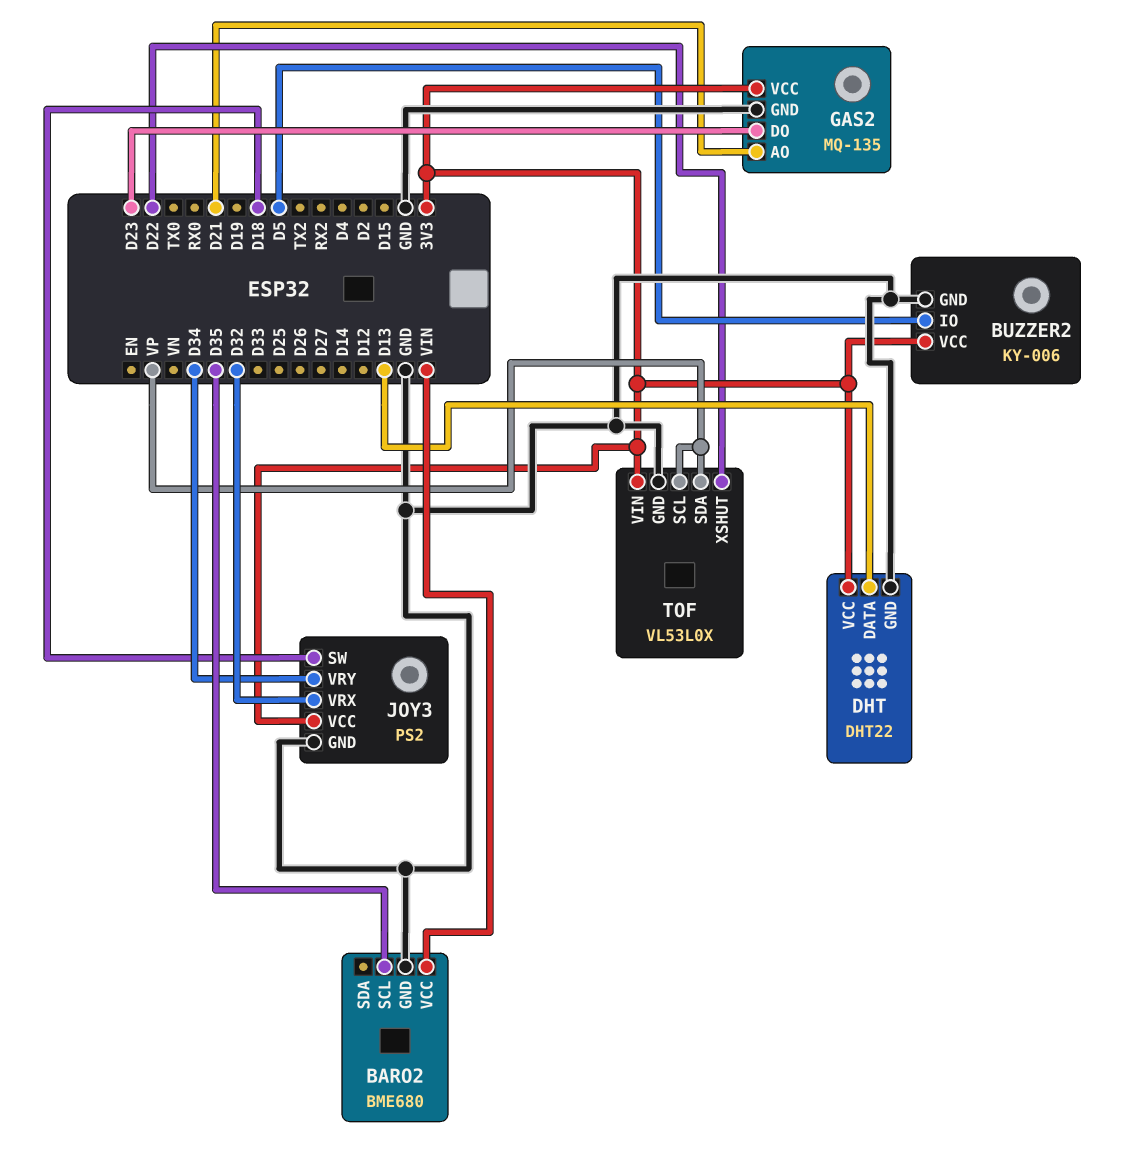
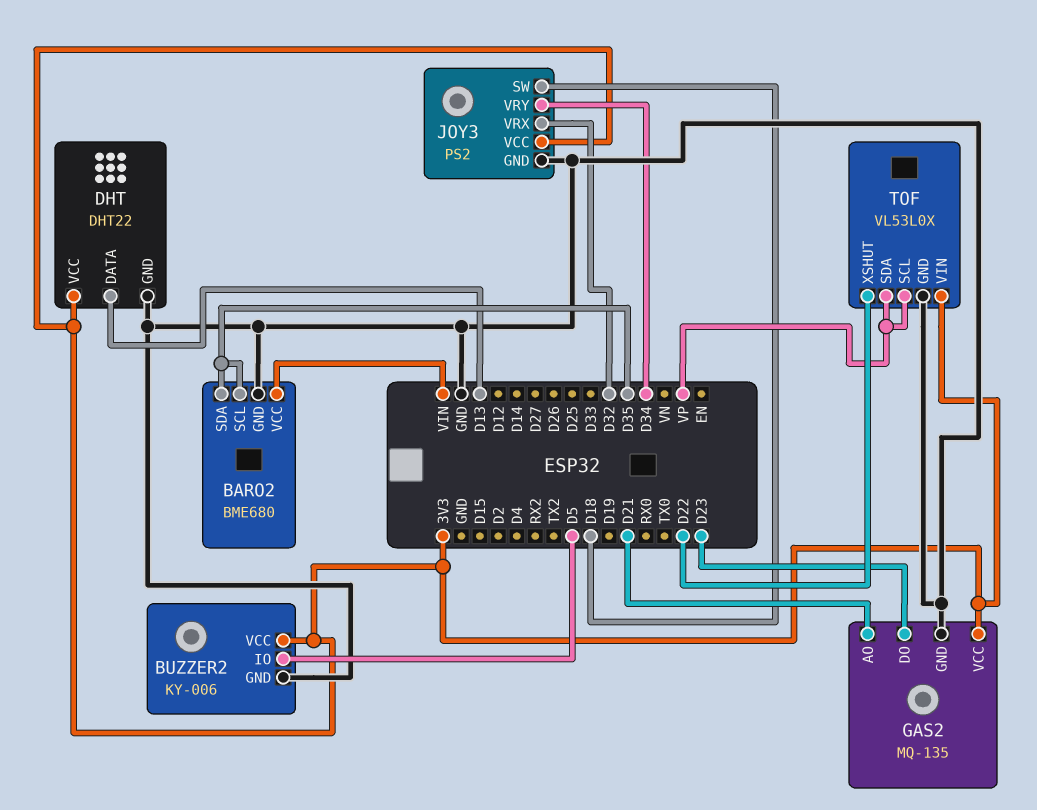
BARO2 pin SDA: none -> D35

